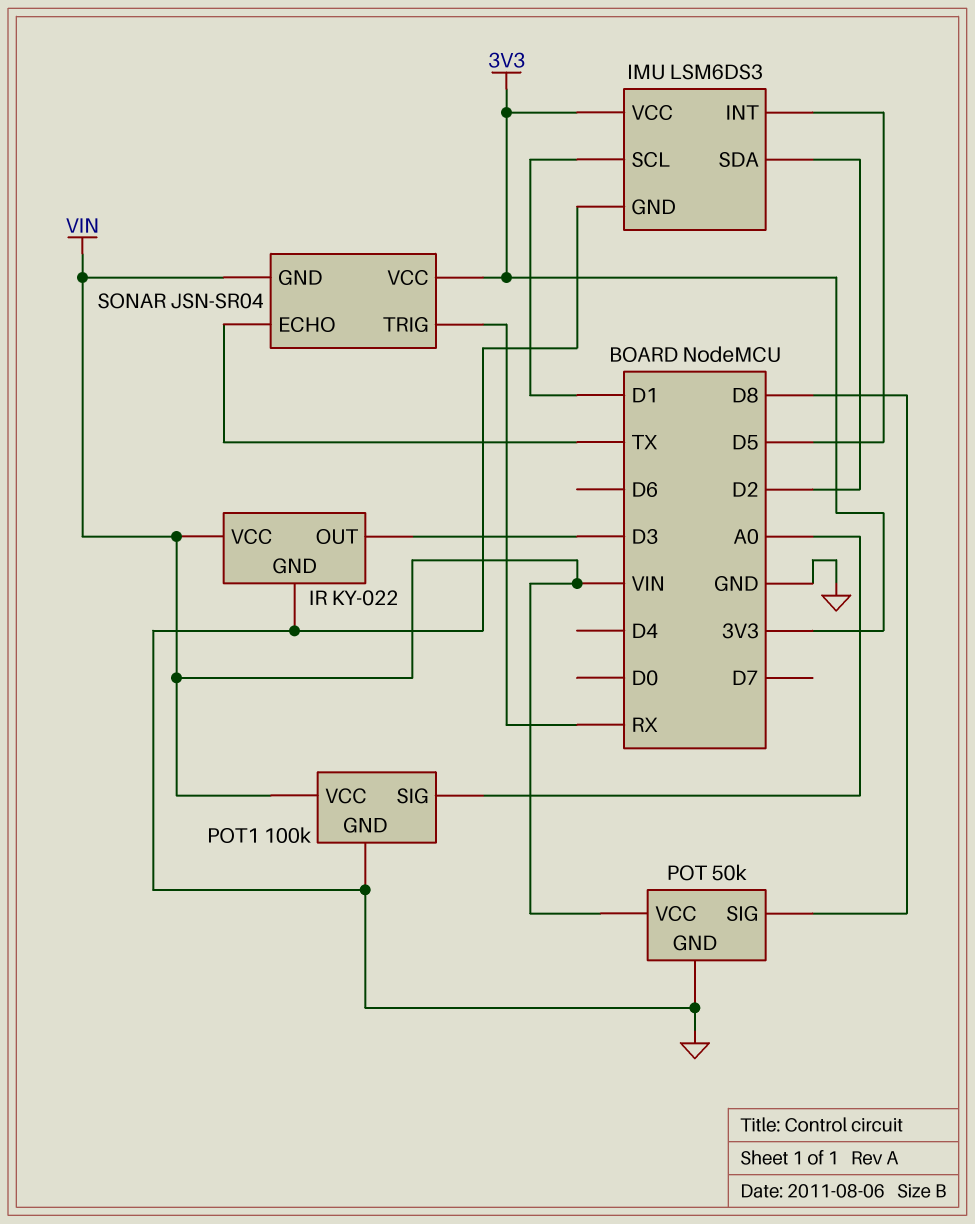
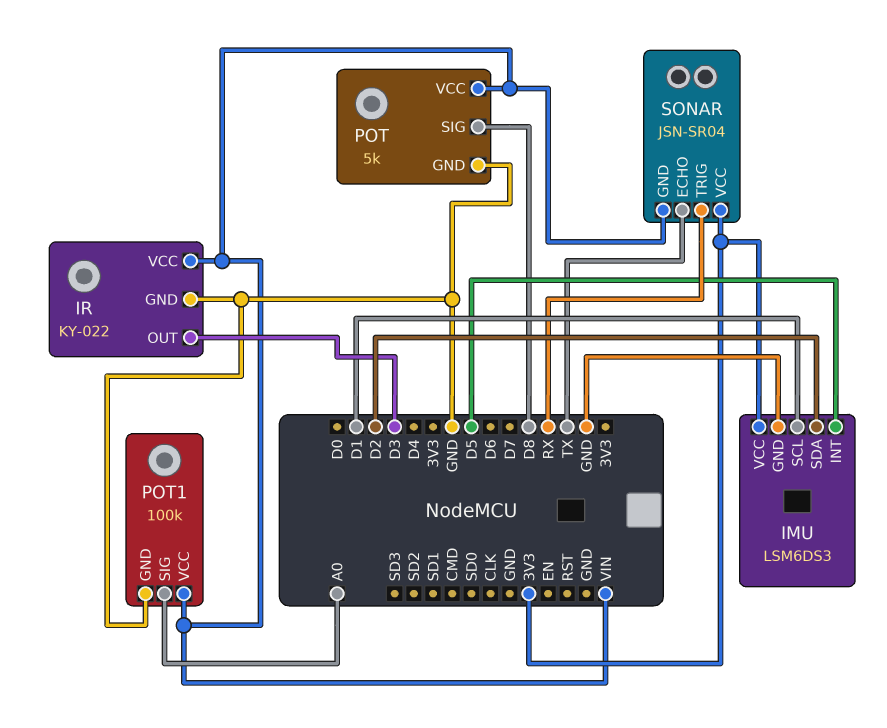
POT: 50k -> 5k

